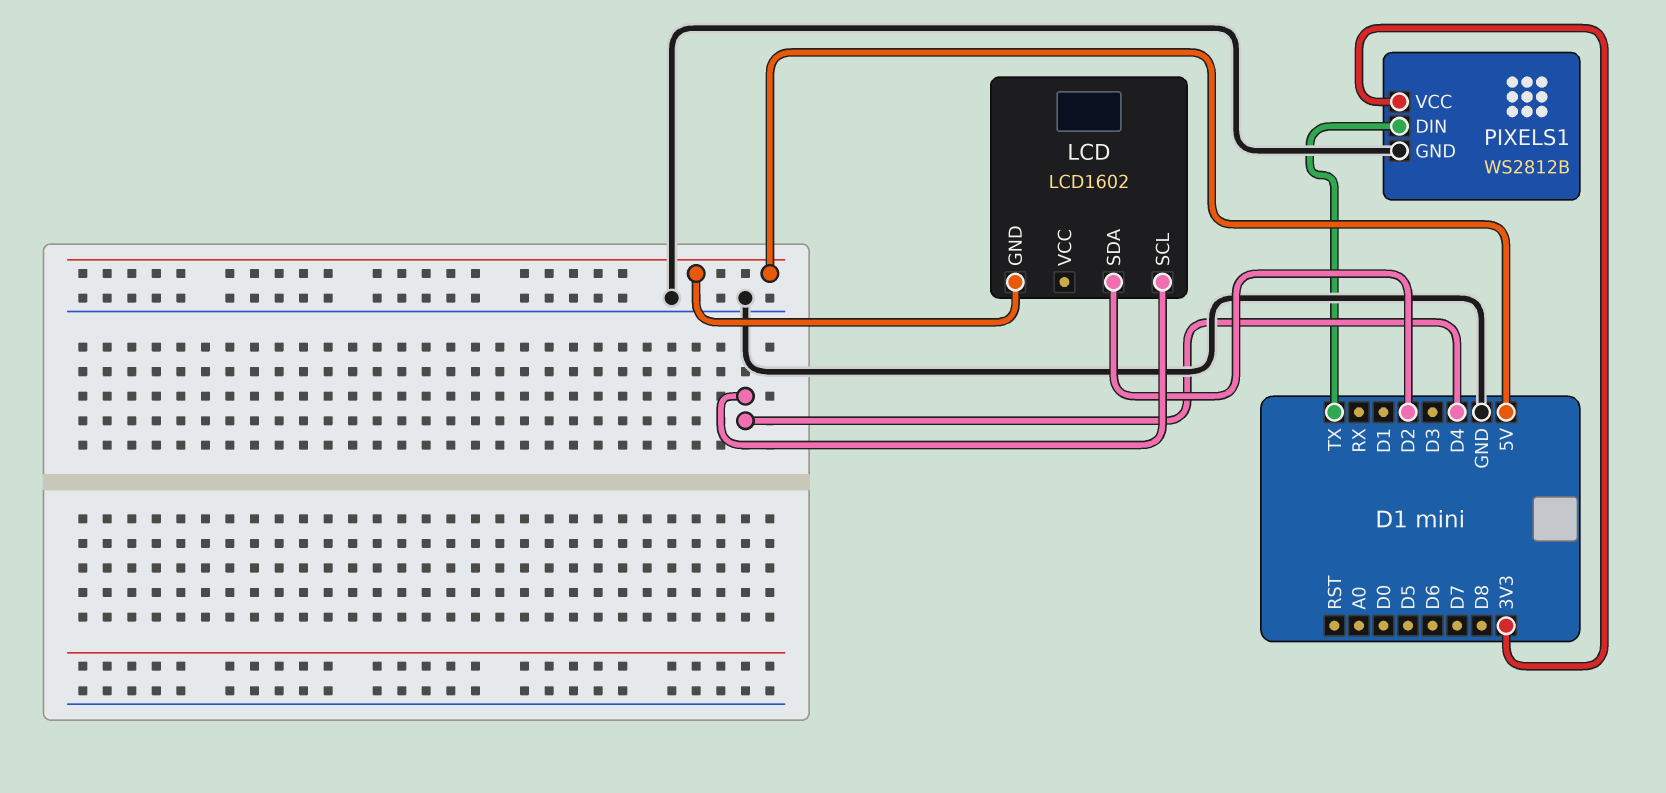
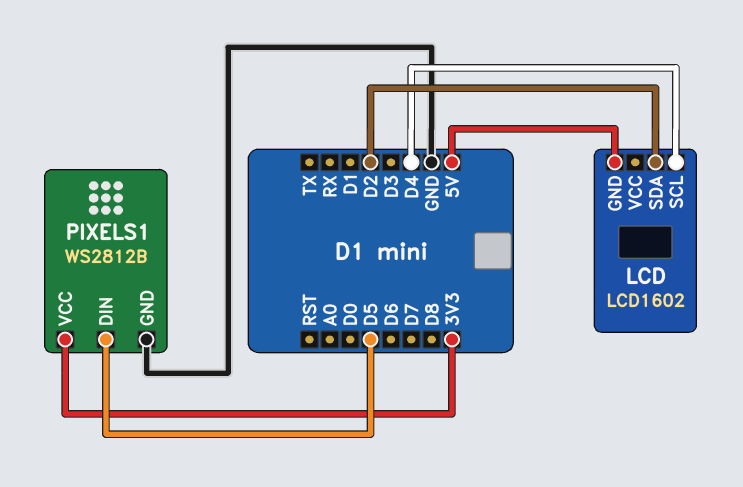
PIXELS1 pin DIN: TX -> D5

